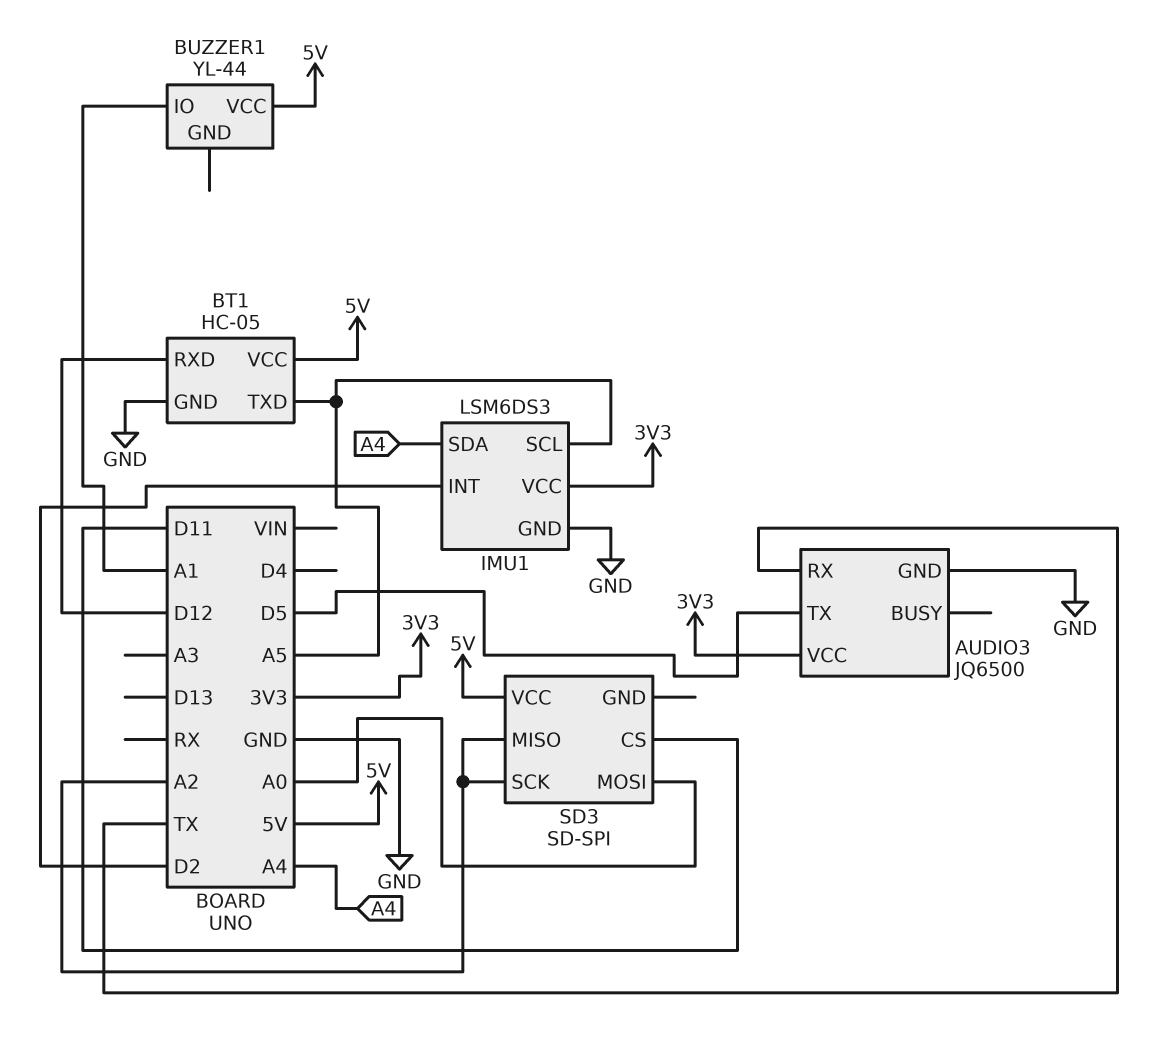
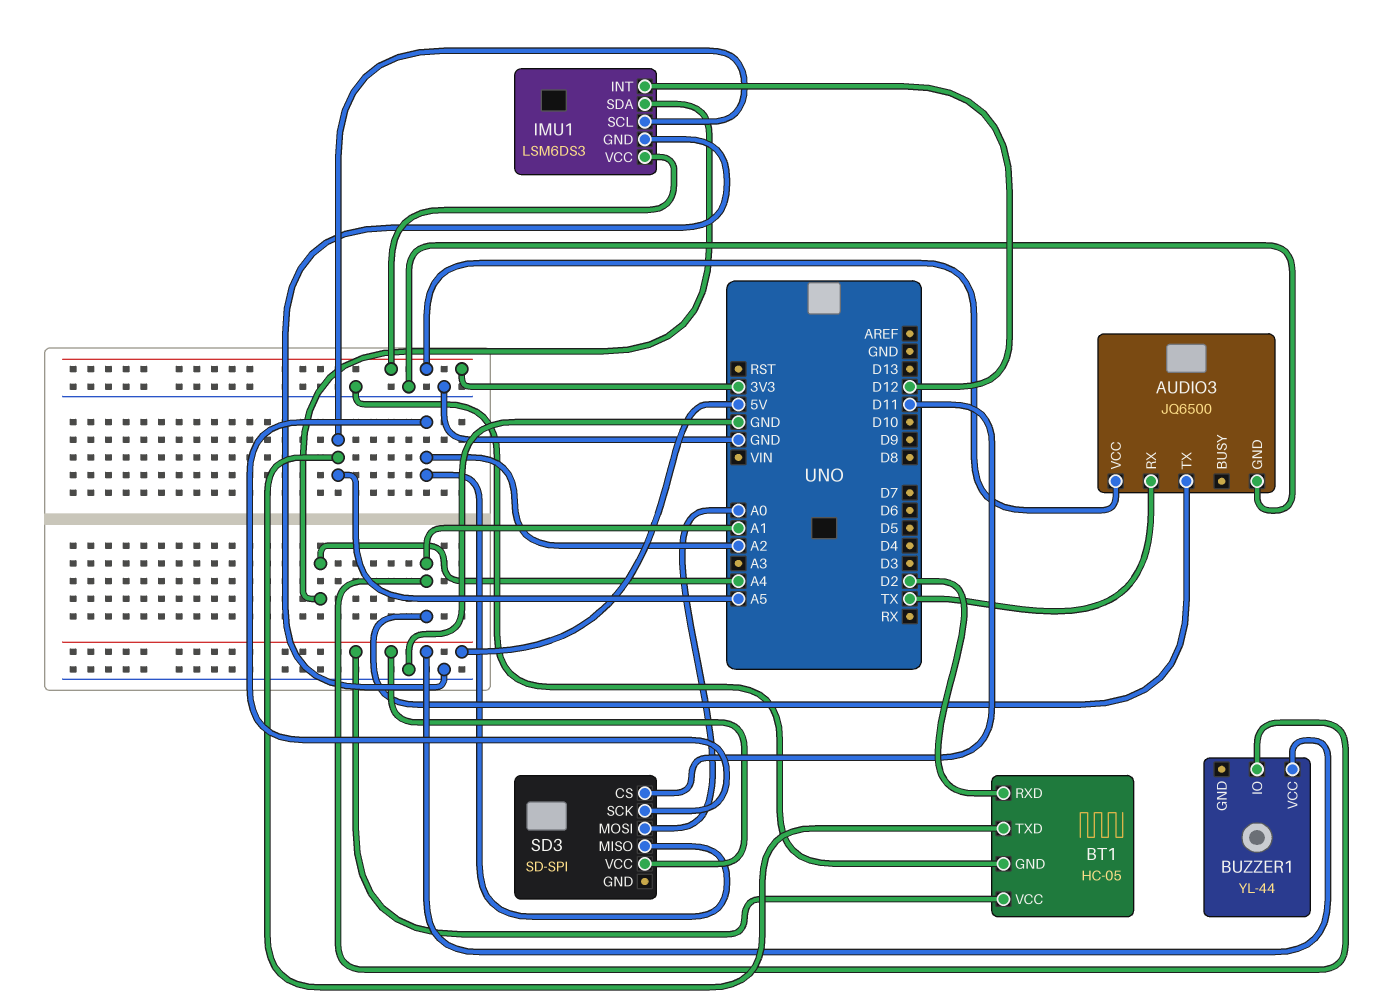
AUDIO3 pin TX: D5 -> A1
BT1 pin RXD: D12 -> D2
IMU1 pin INT: D2 -> D12

